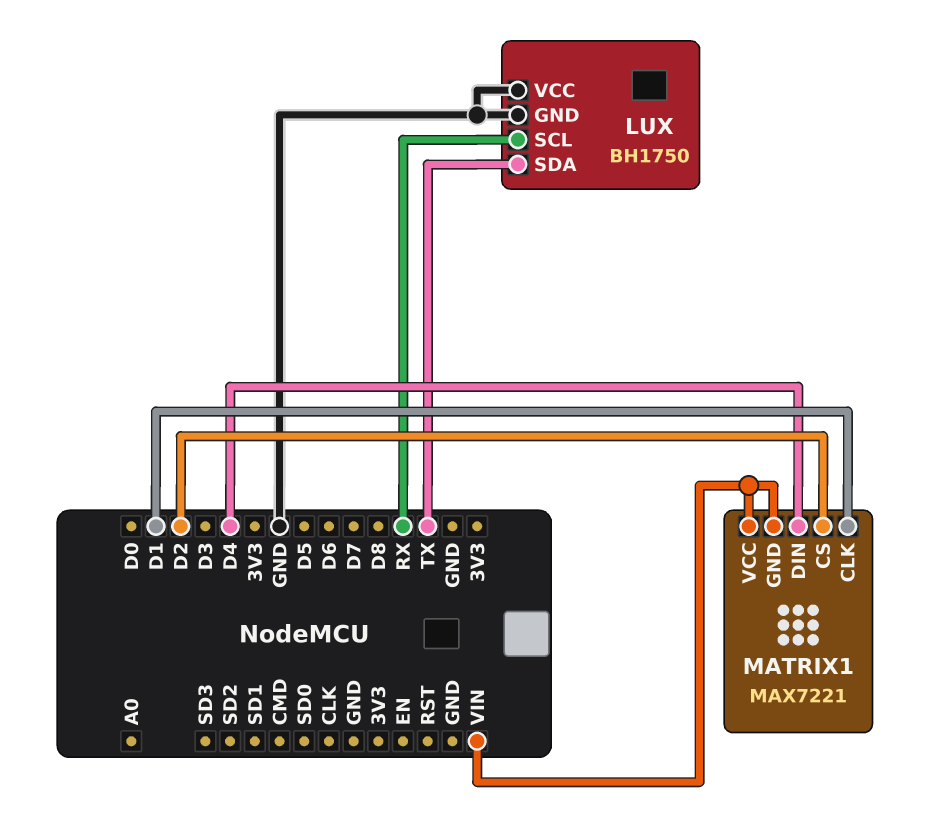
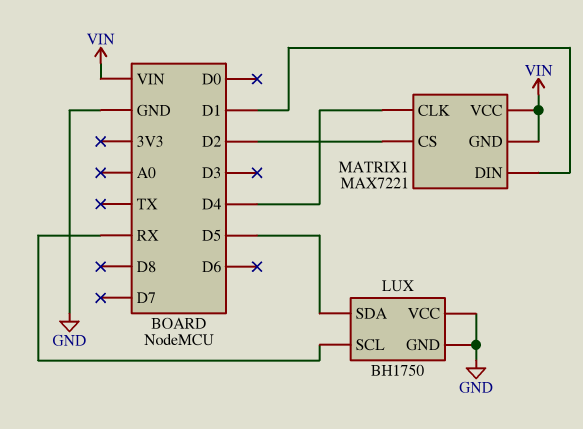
LUX pin SDA: TX -> D5
MATRIX1 pin CLK: D1 -> D4
MATRIX1 pin DIN: D4 -> D1

